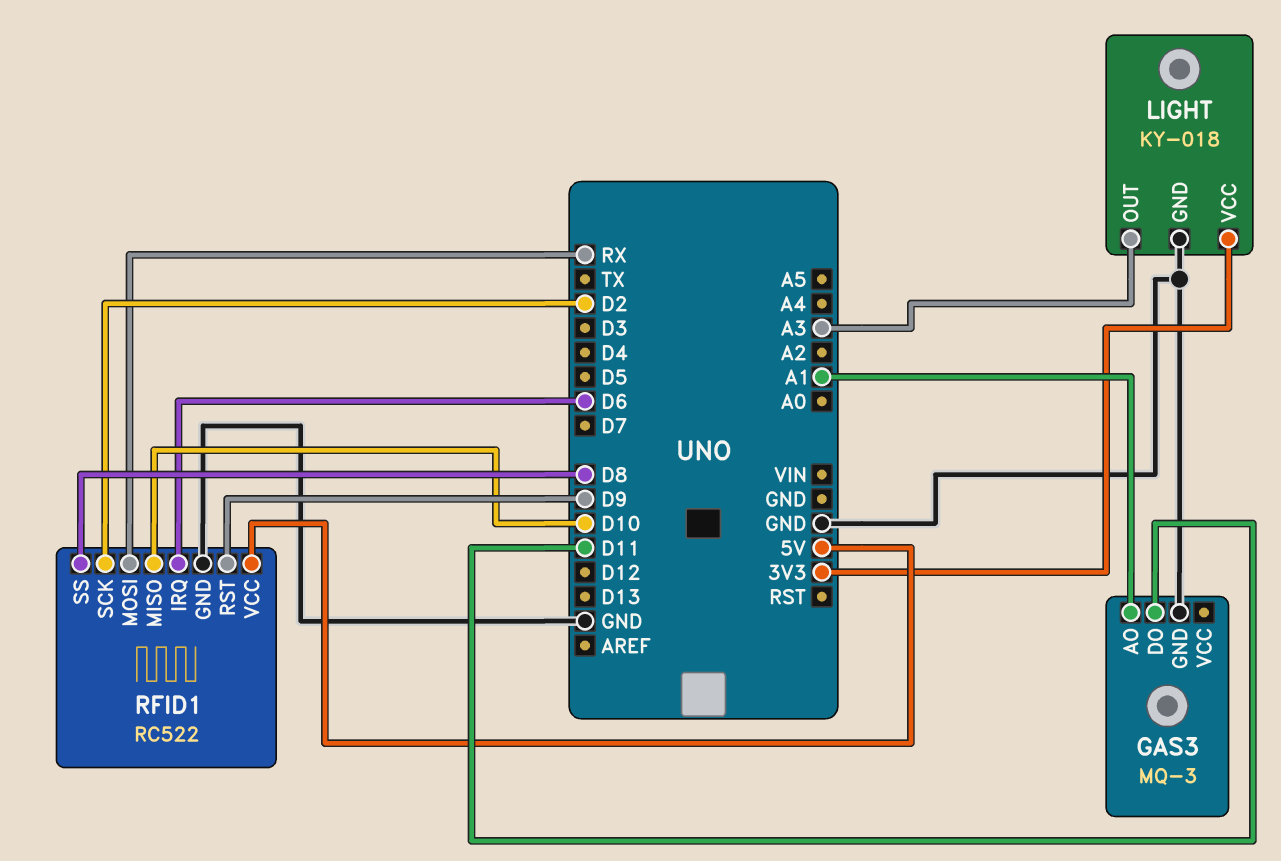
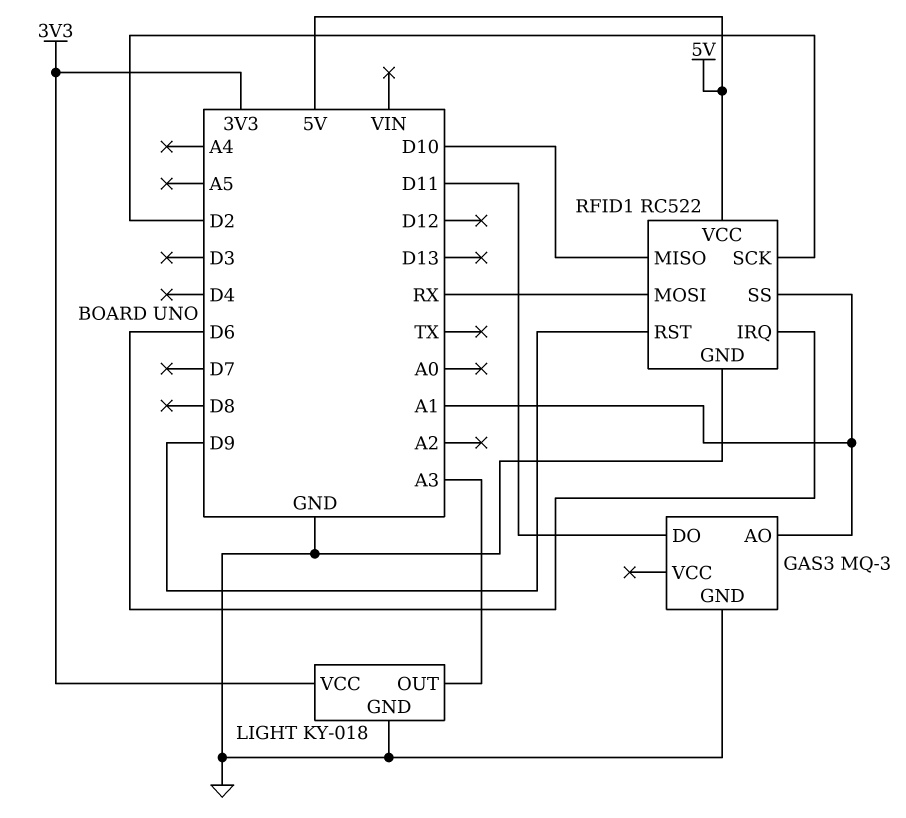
RFID1 pin SS: D8 -> A1

